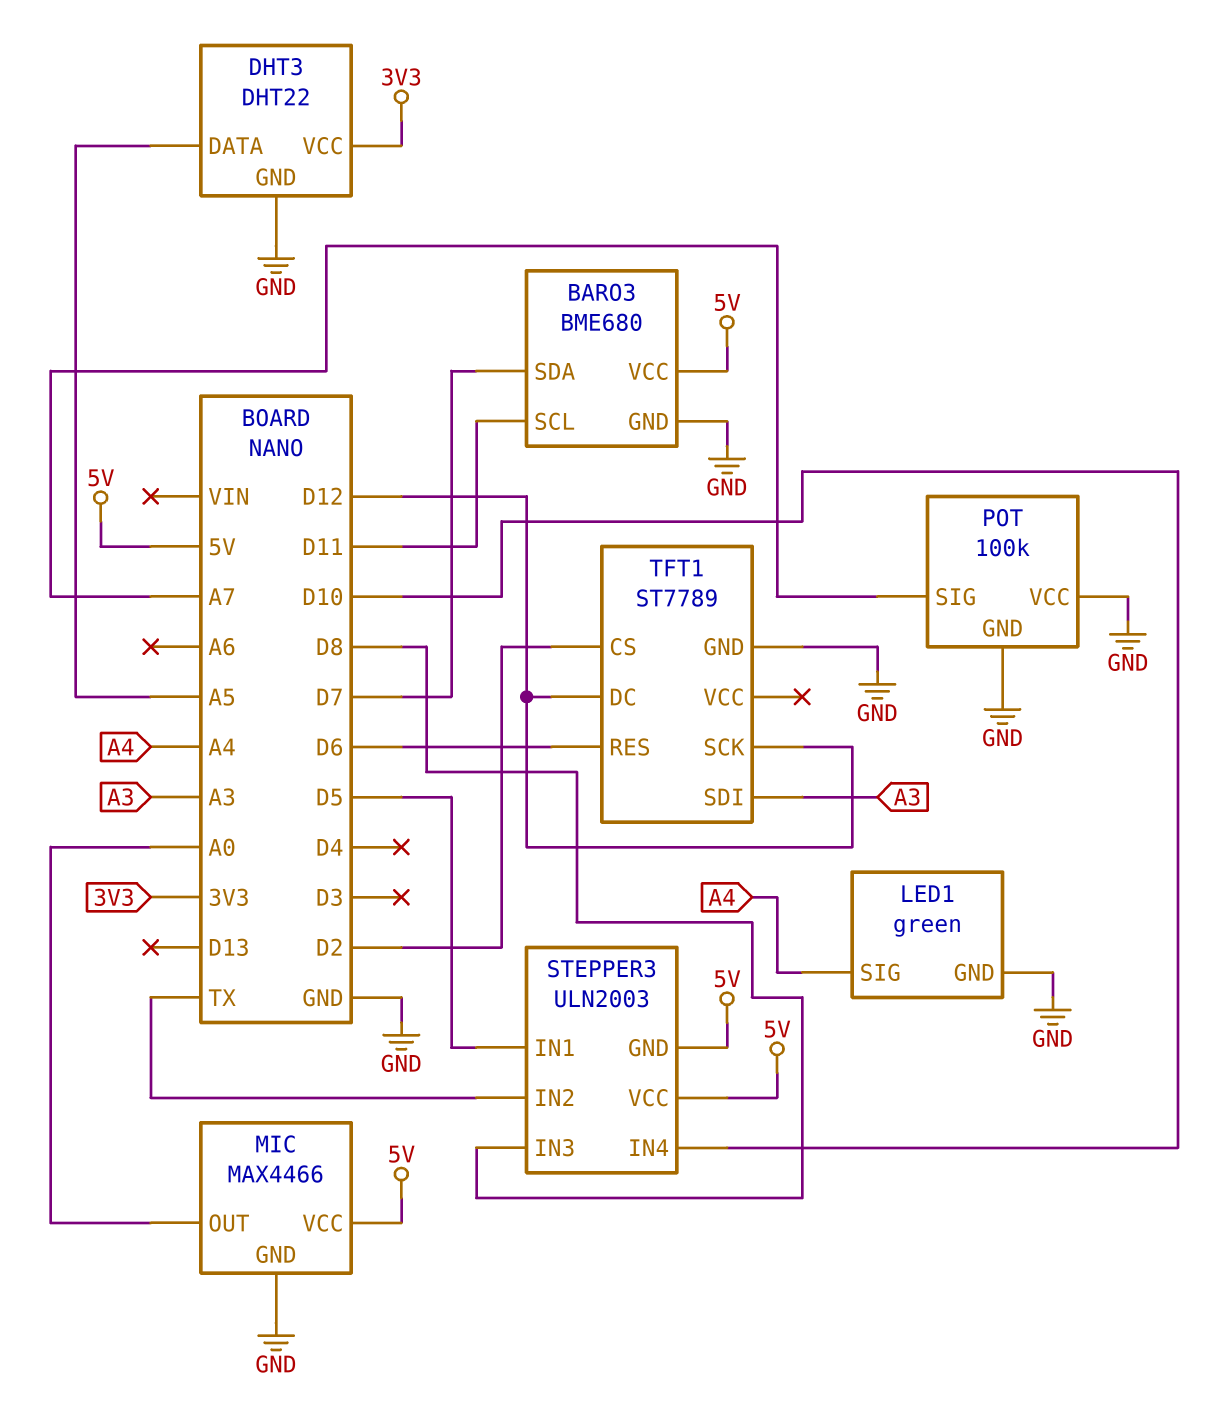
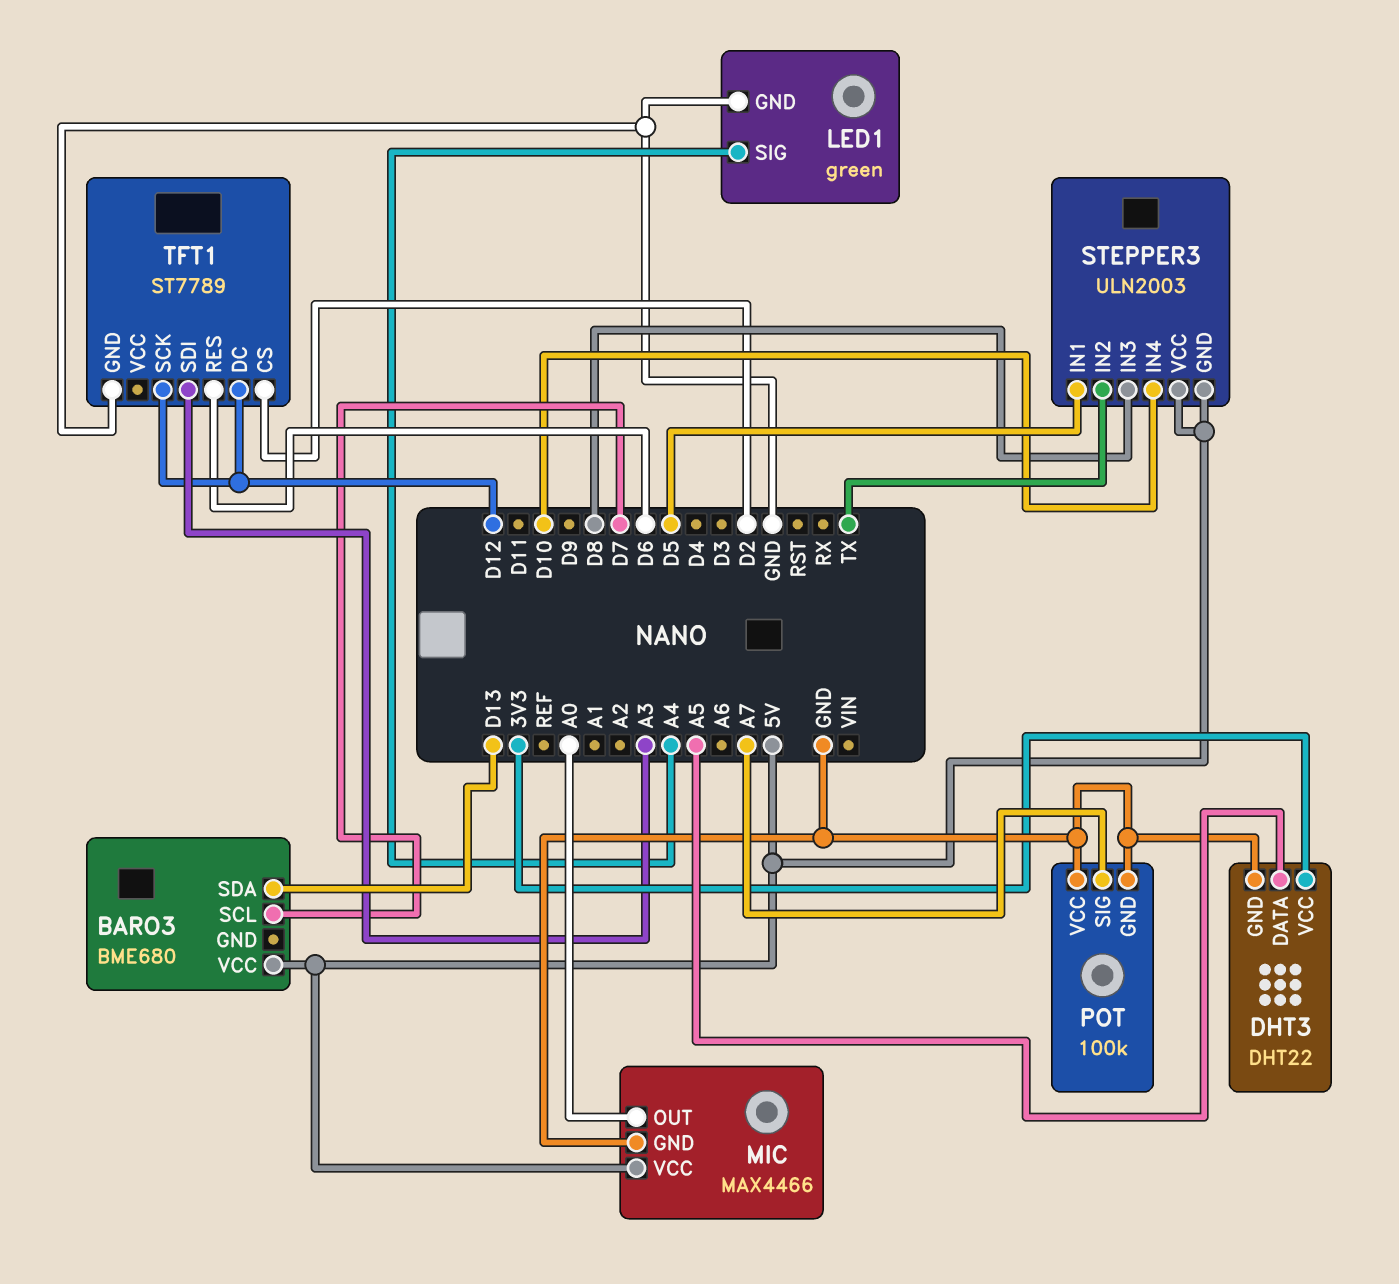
BARO3 pin GND: GND -> none
BARO3 pin SCL: D11 -> D7
BARO3 pin SDA: D7 -> D13

